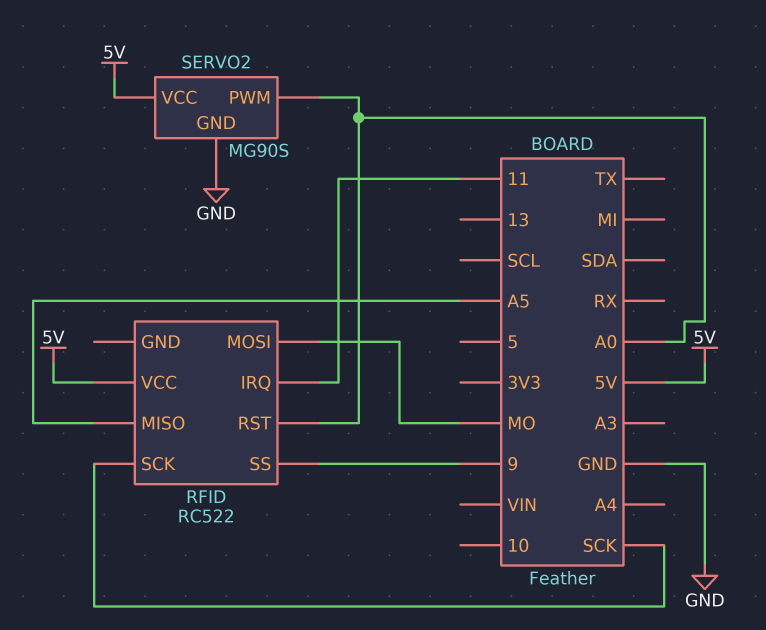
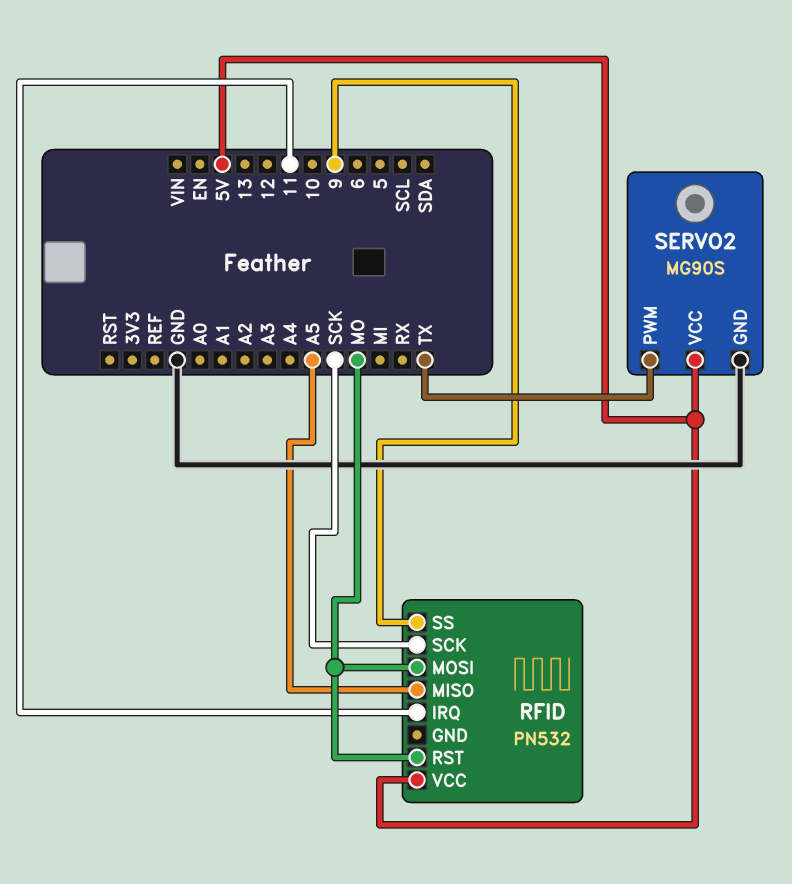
RFID: RC522 -> PN532
RFID pin RST: A0 -> MO
SERVO2 pin PWM: A0 -> TX

